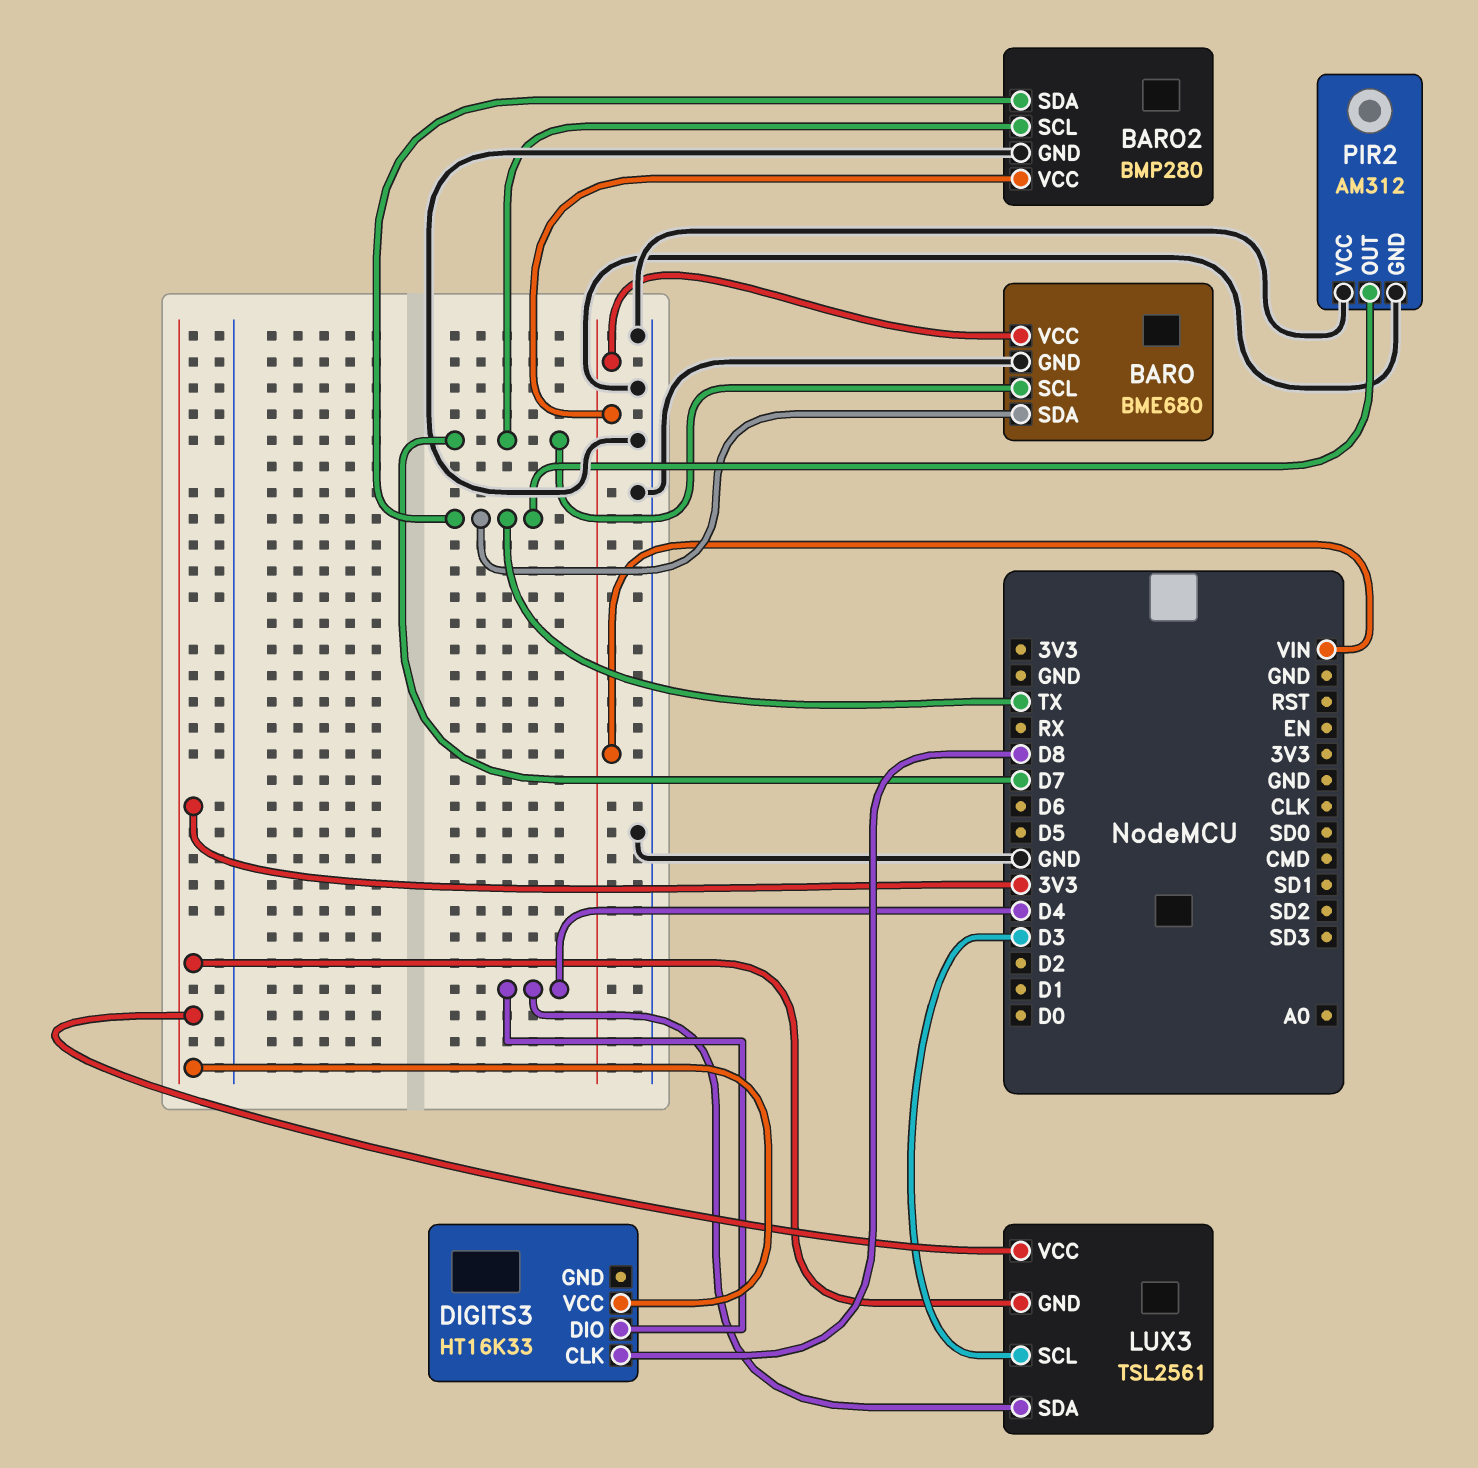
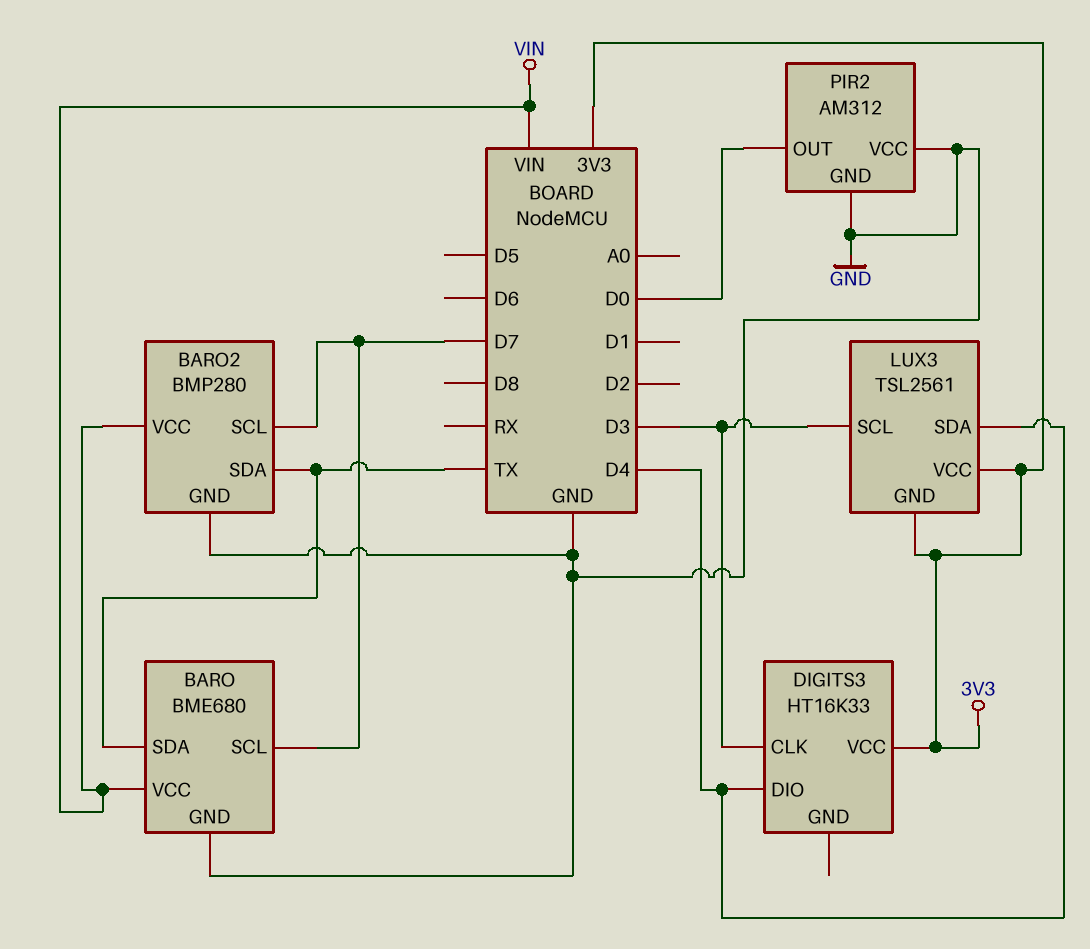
DIGITS3 pin CLK: D8 -> D3
PIR2 pin OUT: TX -> D0

